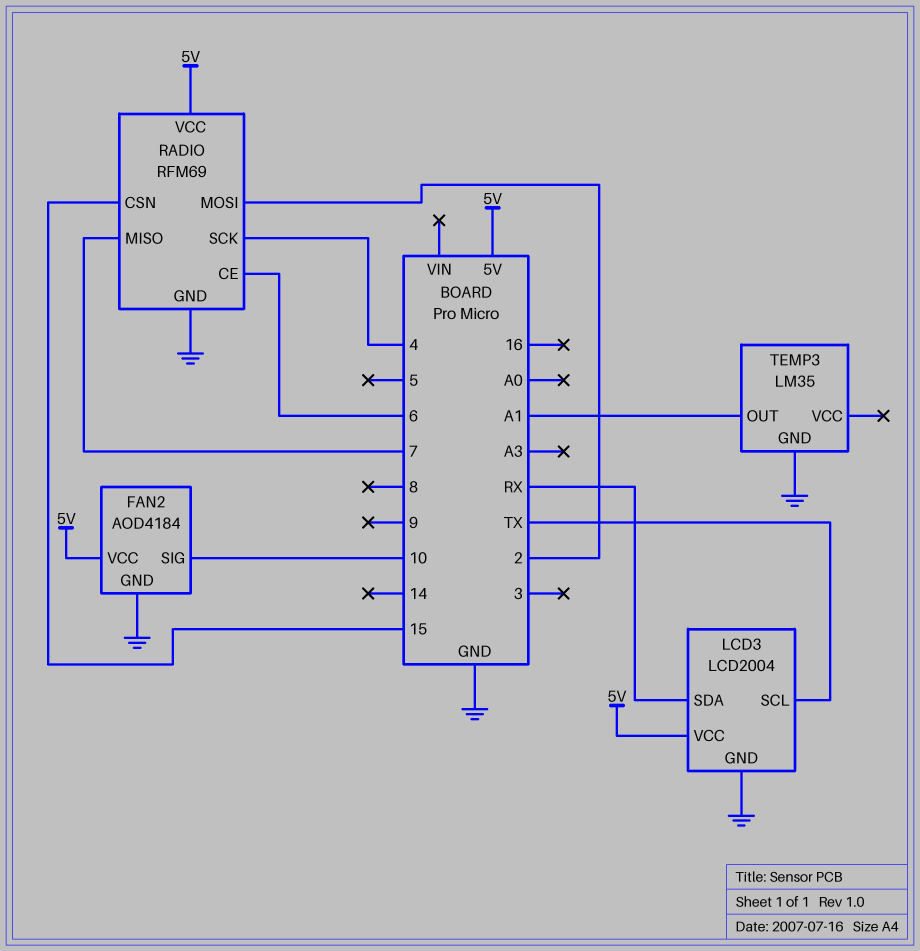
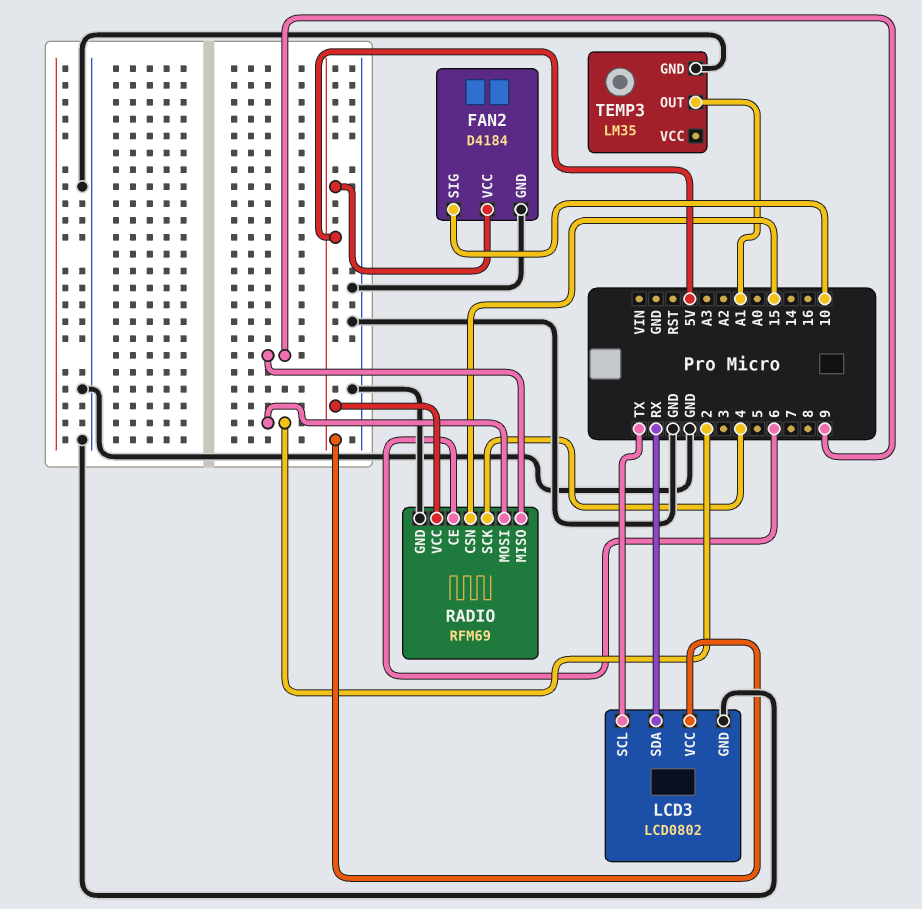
FAN2: AOD4184 -> D4184
LCD3: LCD2004 -> LCD0802
RADIO pin MISO: 7 -> 9

